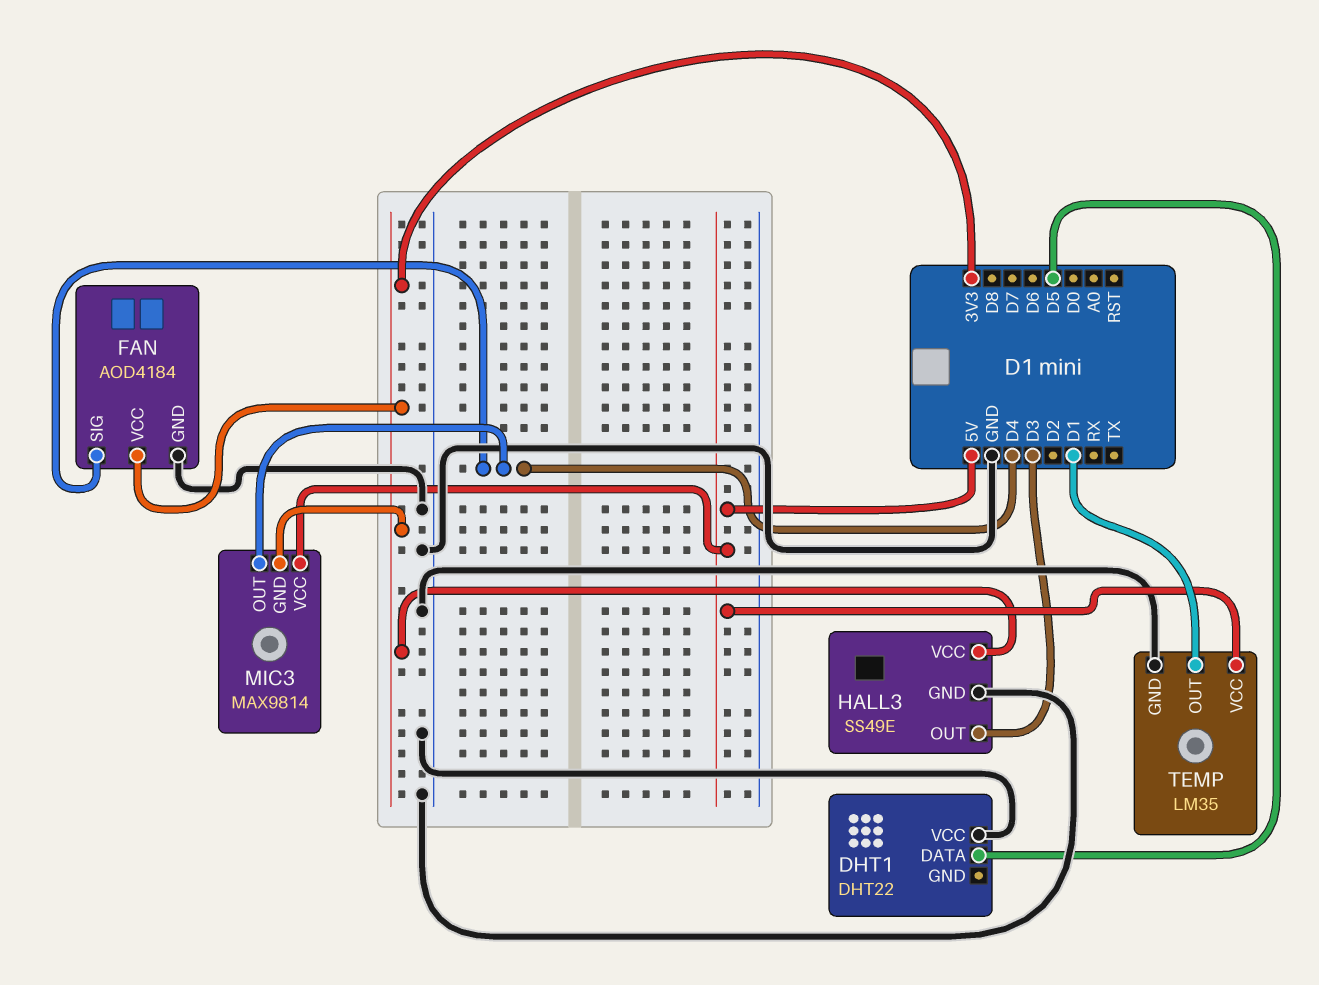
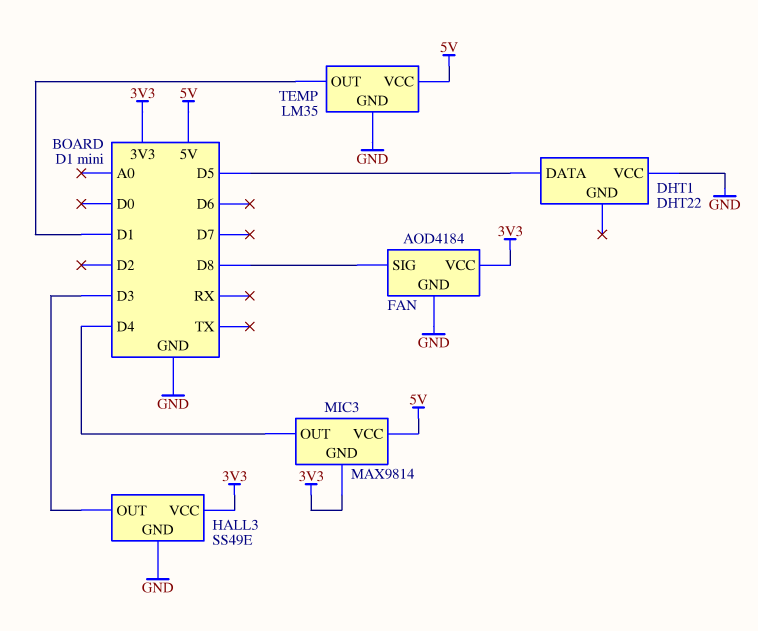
FAN pin SIG: D4 -> D8

